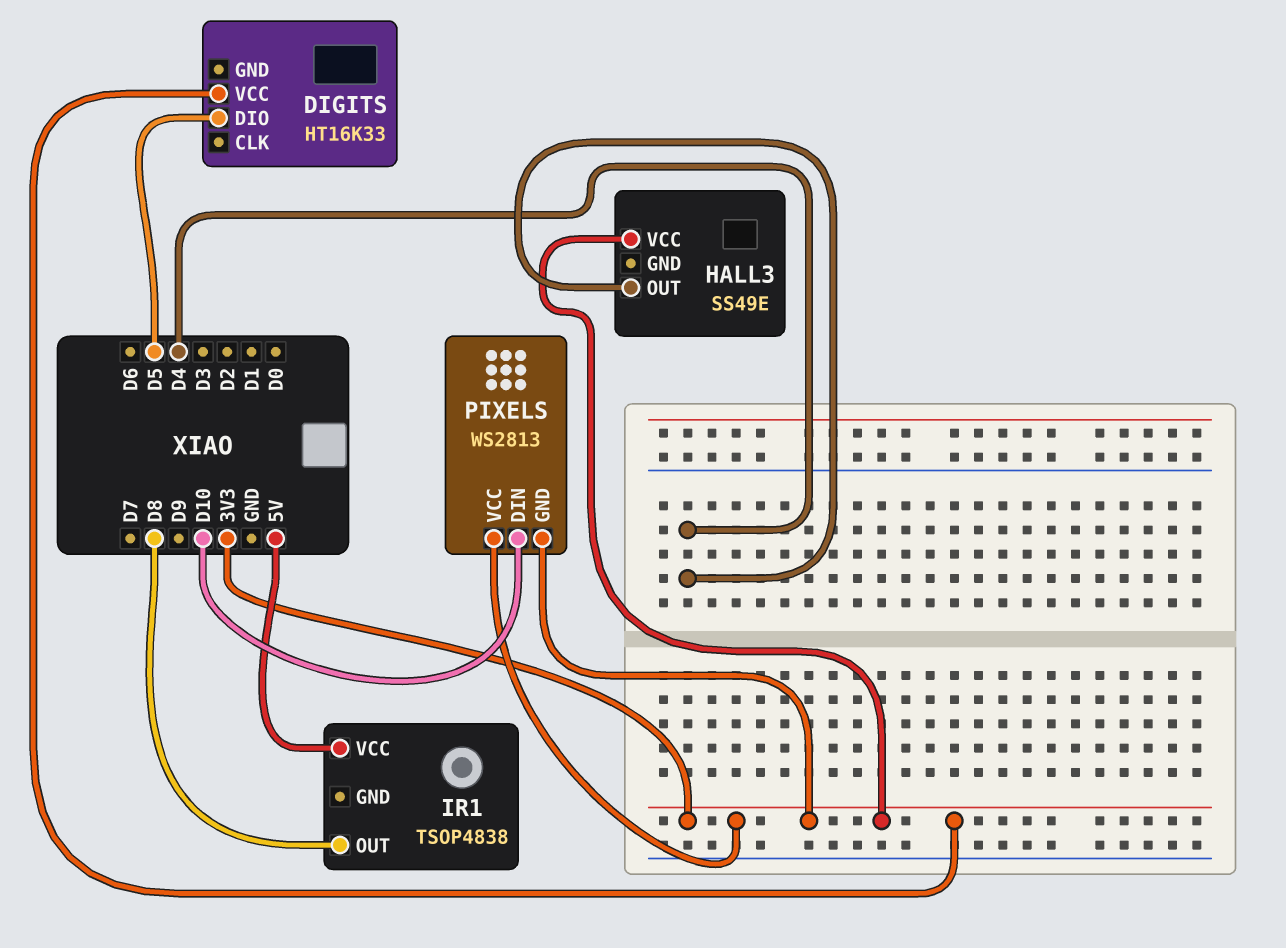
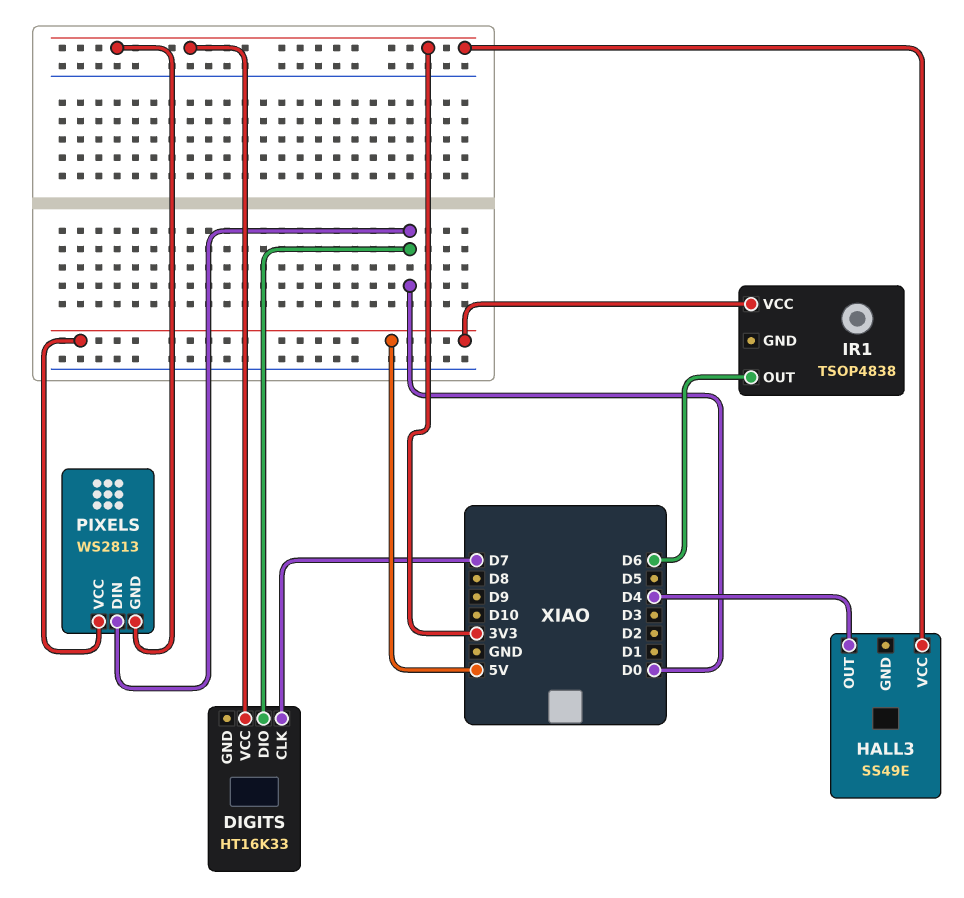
DIGITS pin CLK: none -> D7
DIGITS pin DIO: D5 -> D0
IR1 pin OUT: D8 -> D6
PIXELS pin DIN: D10 -> D0
PIXELS pin VCC: 3V3 -> 5V

